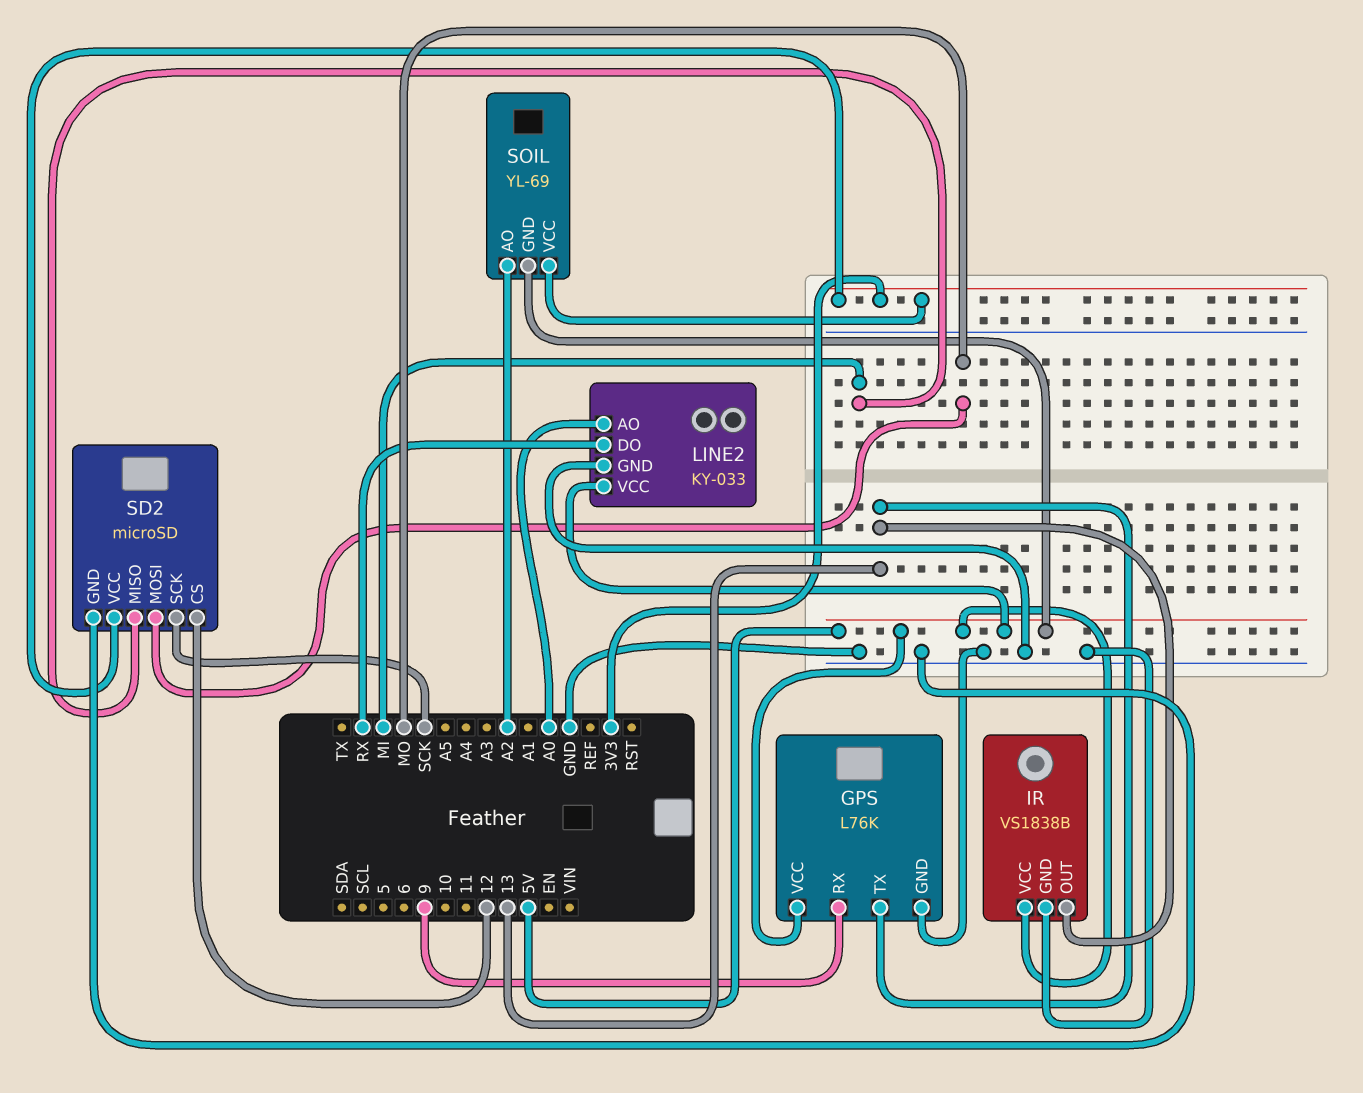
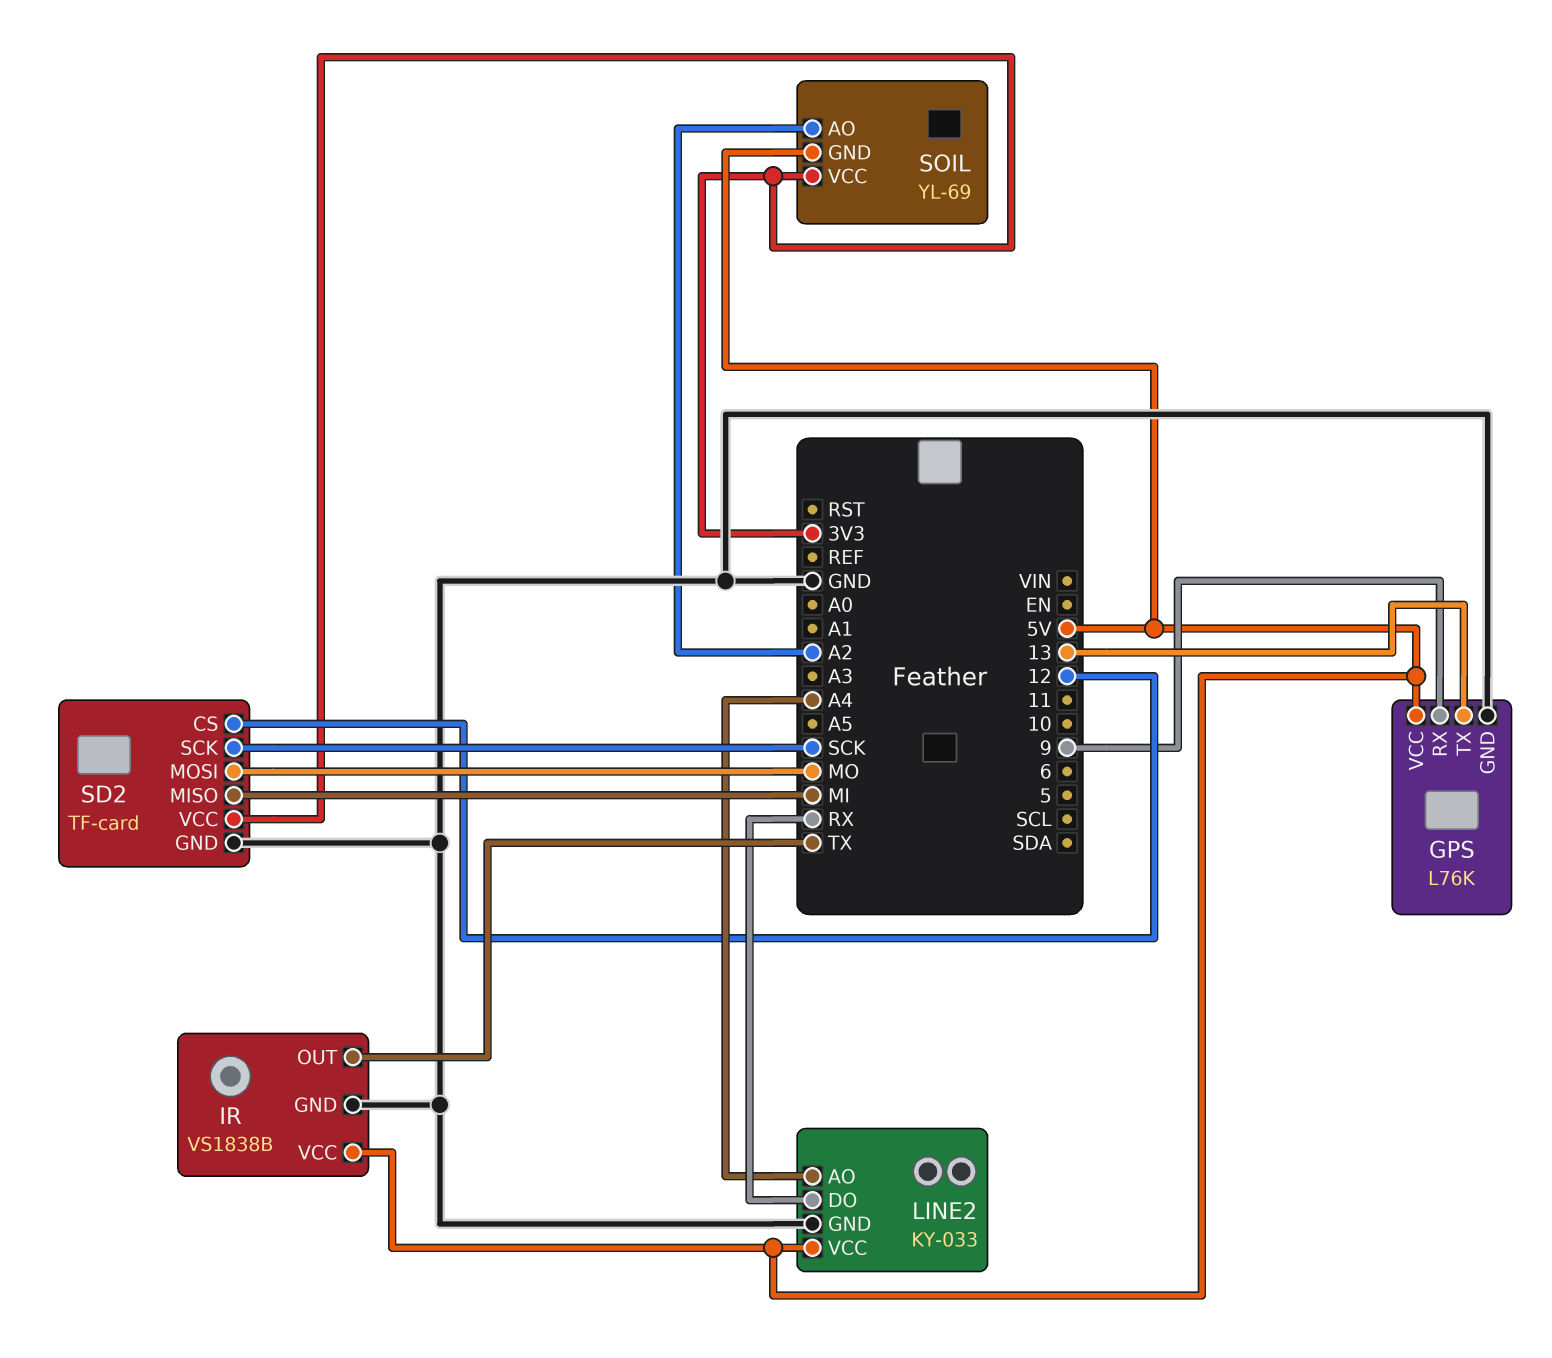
IR pin OUT: 13 -> TX
LINE2 pin AO: A0 -> A4
SD2: microSD -> TF-card

